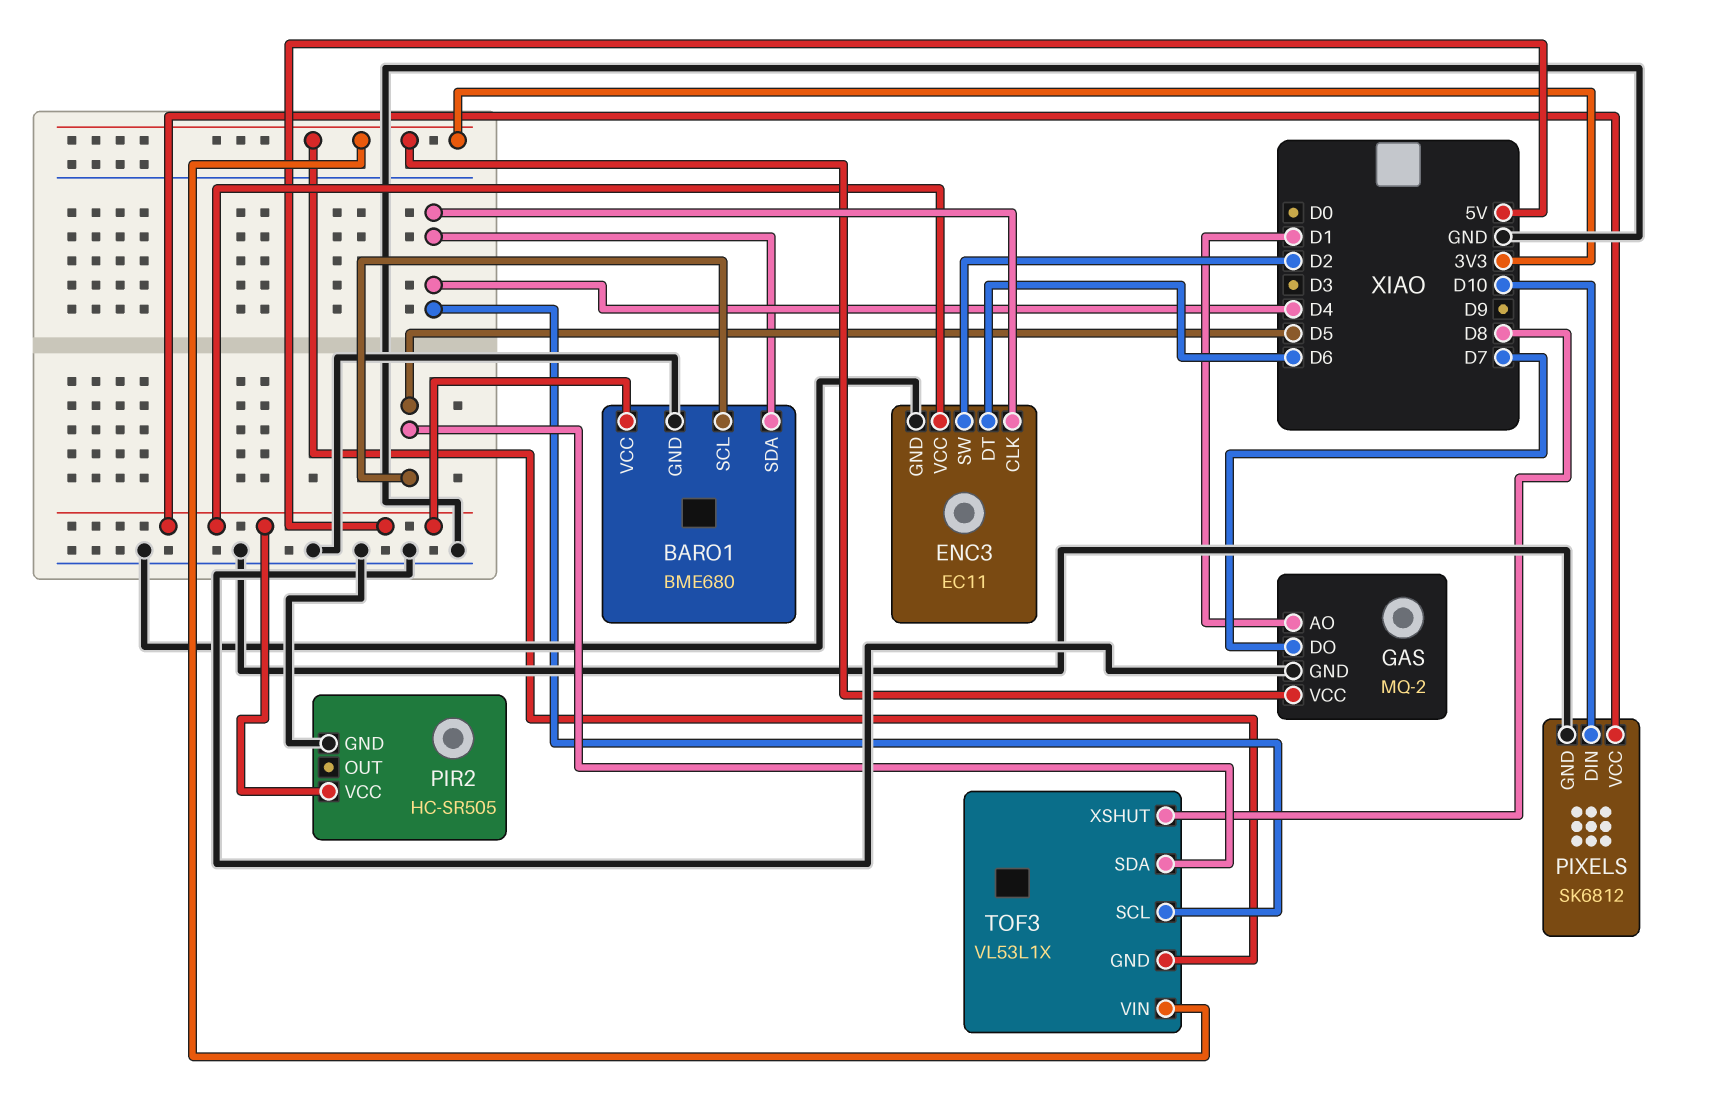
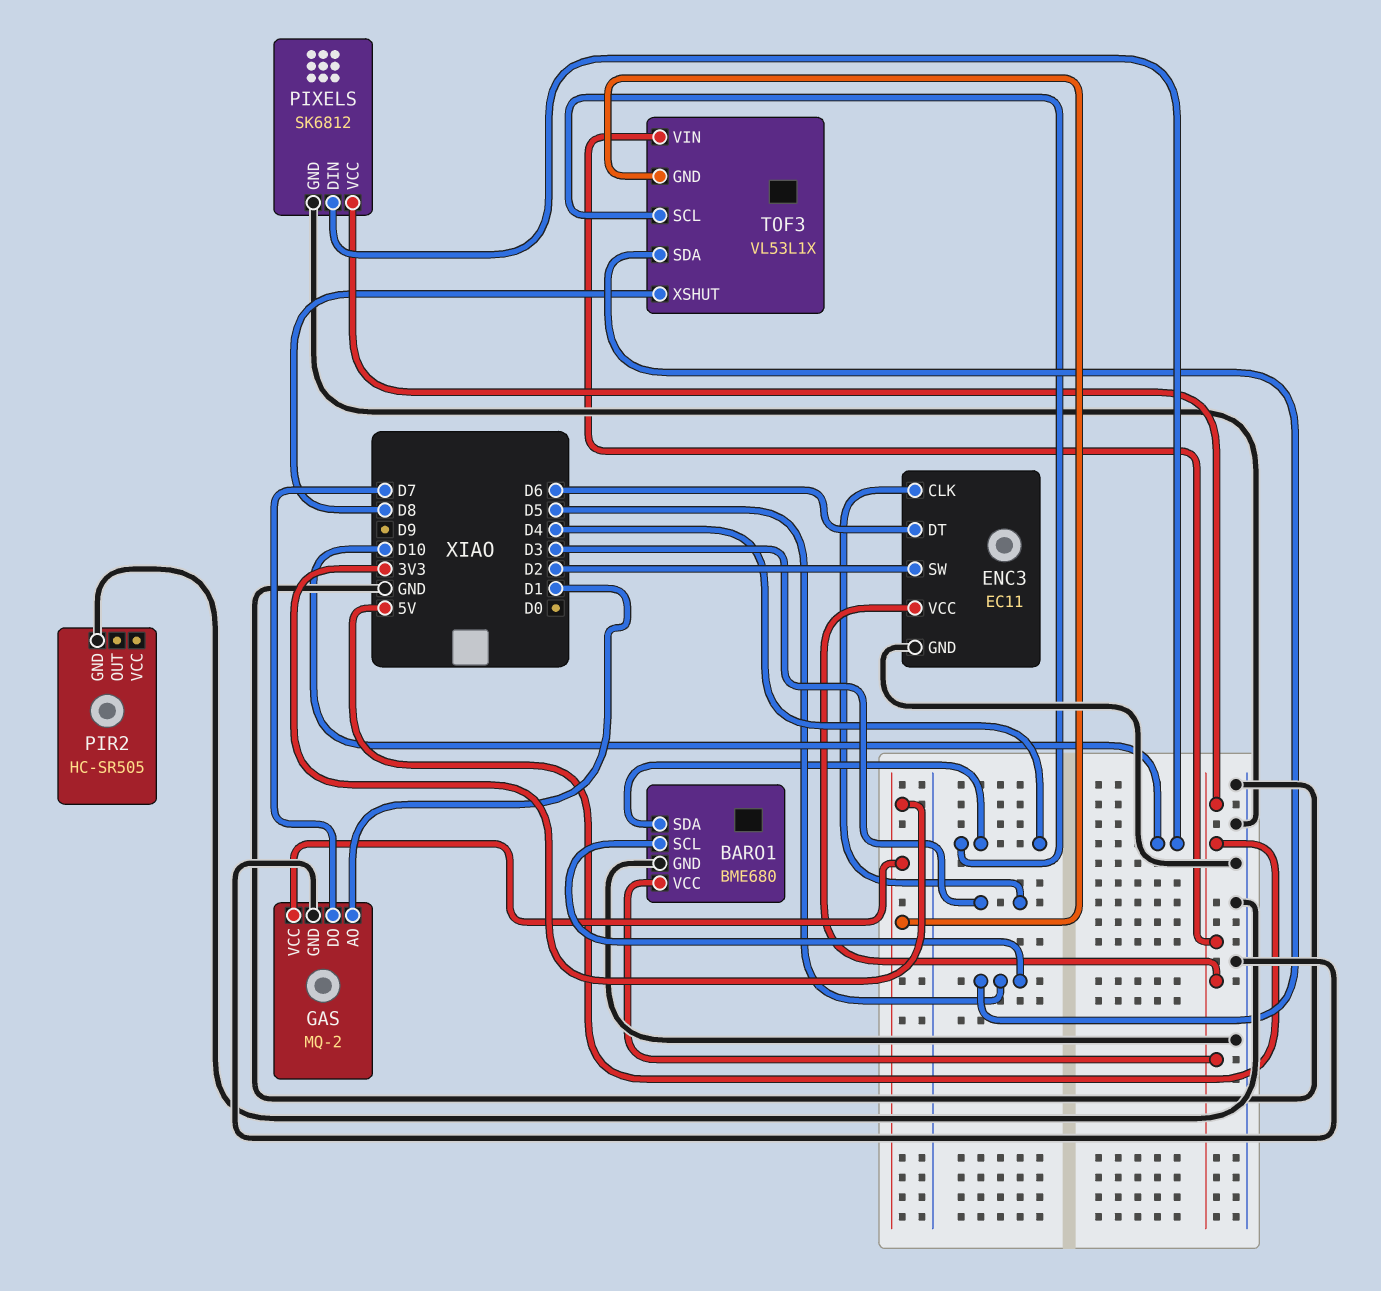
ENC3 pin CLK: D4 -> D3
PIR2 pin VCC: 5V -> none
TOF3 pin VIN: 3V3 -> 5V

